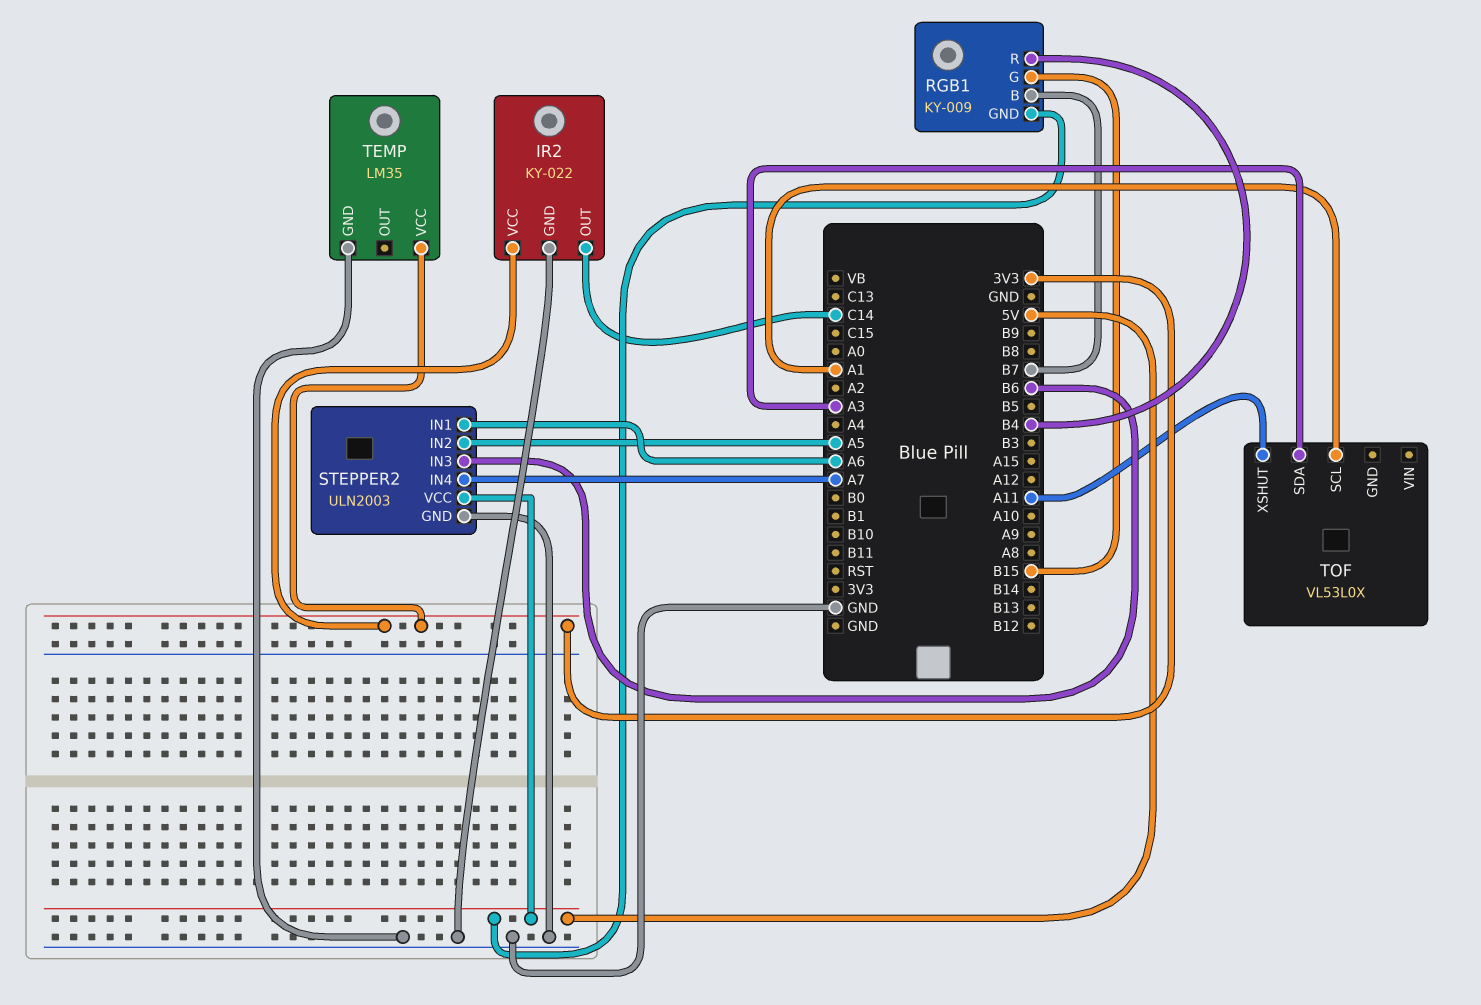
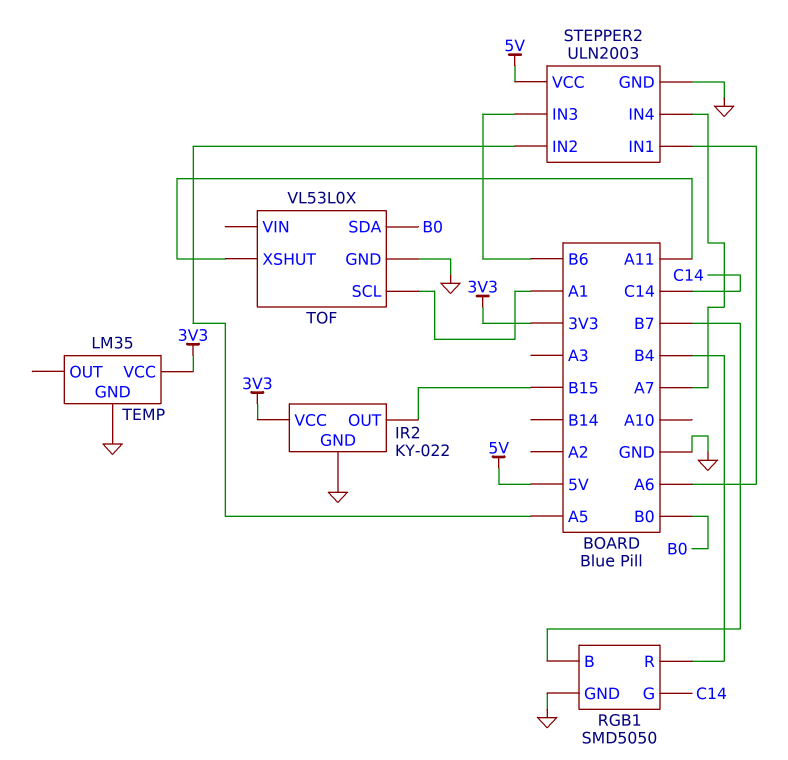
IR2 pin OUT: C14 -> B15
RGB1: KY-009 -> SMD5050
RGB1 pin G: B15 -> C14
RGB1 pin GND: 5V -> GND
TOF pin GND: none -> GND
TOF pin SDA: A3 -> B0

